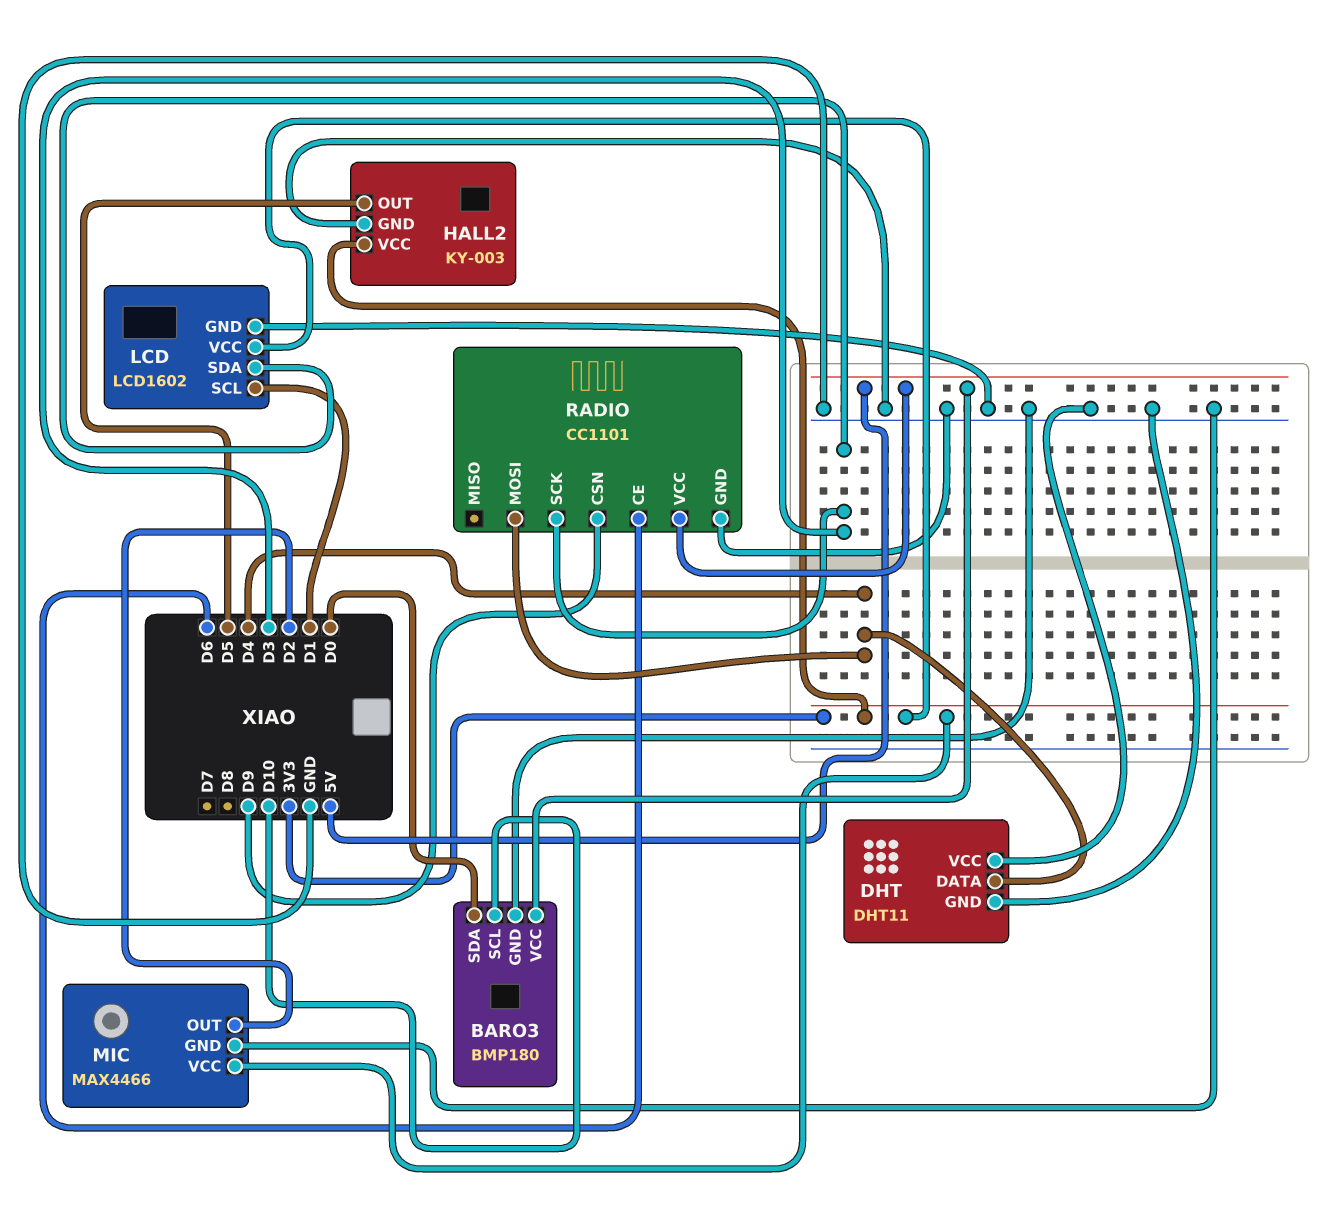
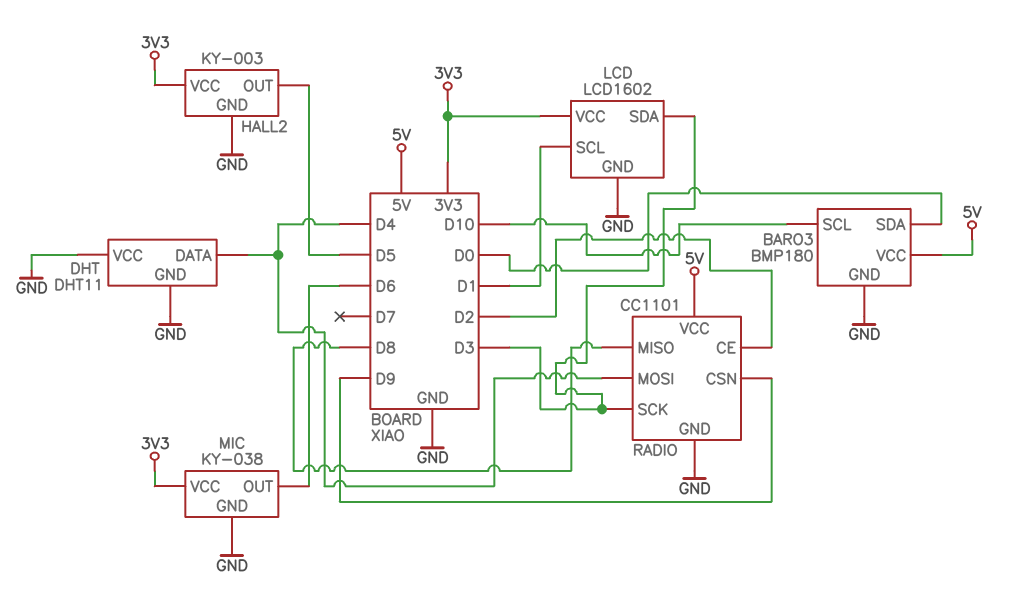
MIC: MAX4466 -> KY-038
MIC pin OUT: D2 -> D6
RADIO pin CE: D6 -> D2
RADIO pin MISO: none -> D8

